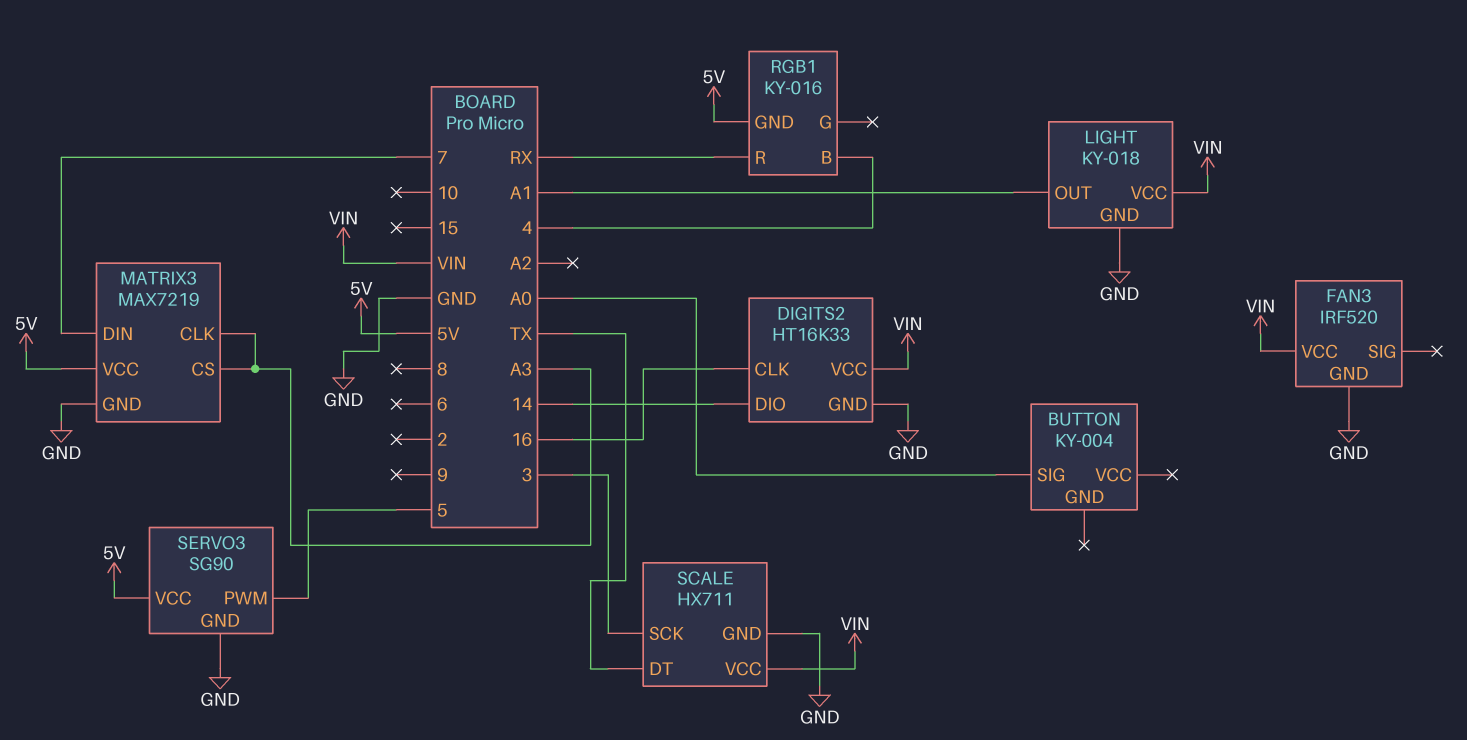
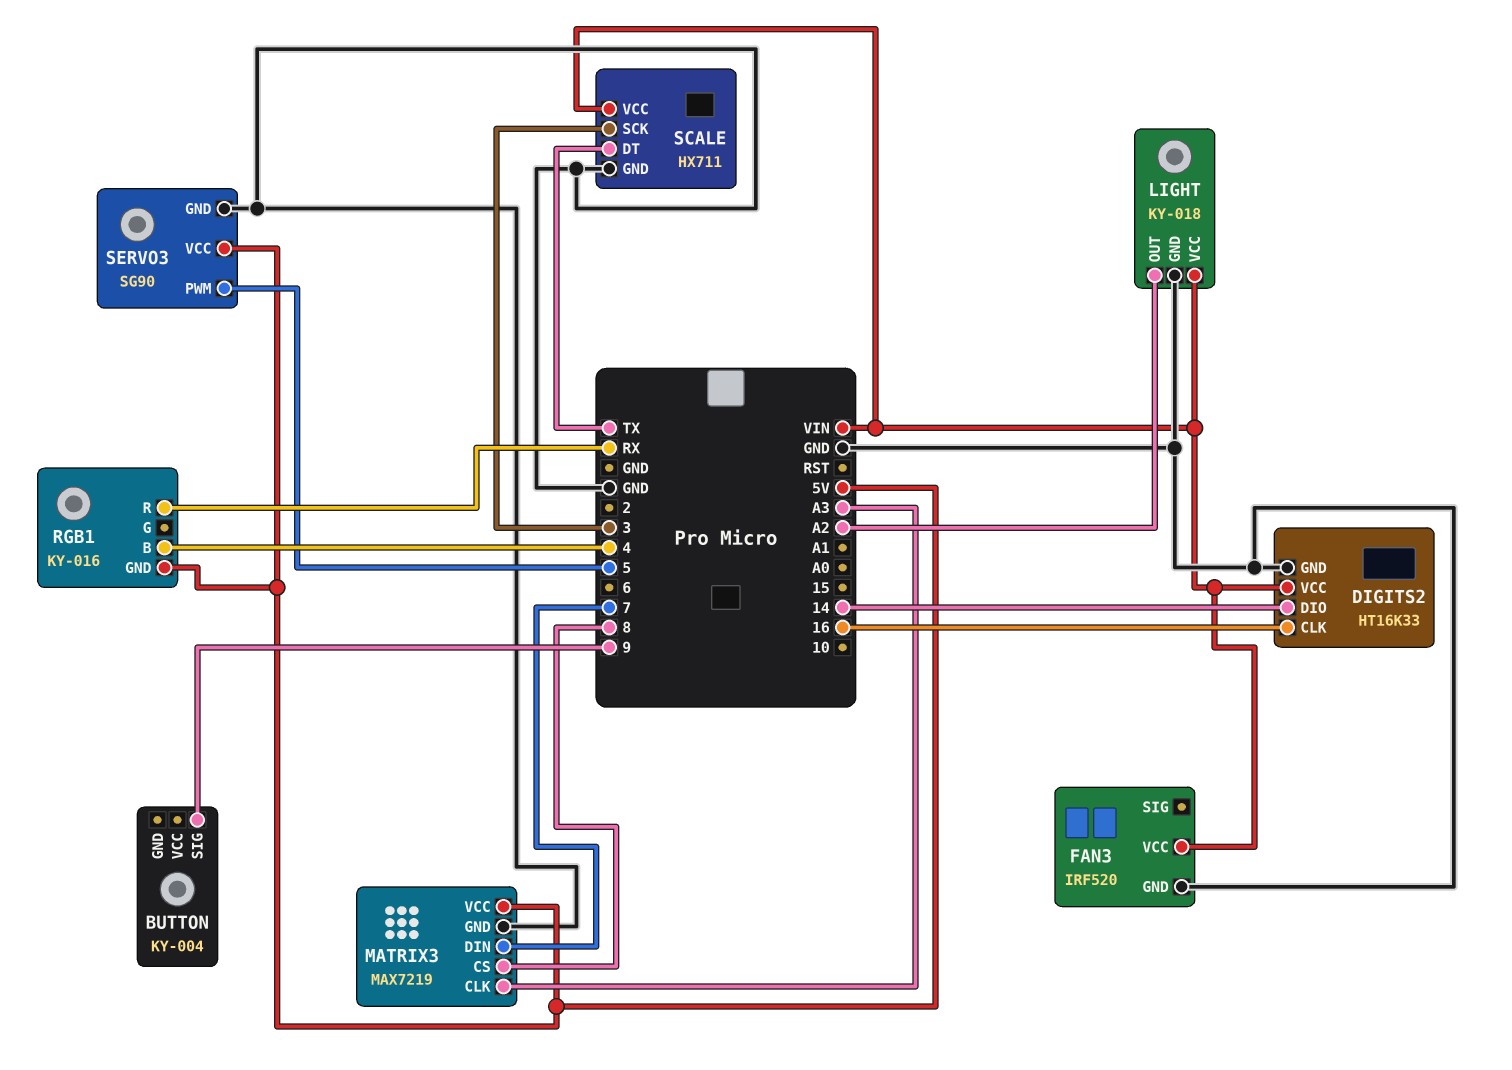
BUTTON pin SIG: A0 -> 9
LIGHT pin OUT: A1 -> A2
MATRIX3 pin CS: A3 -> 8

